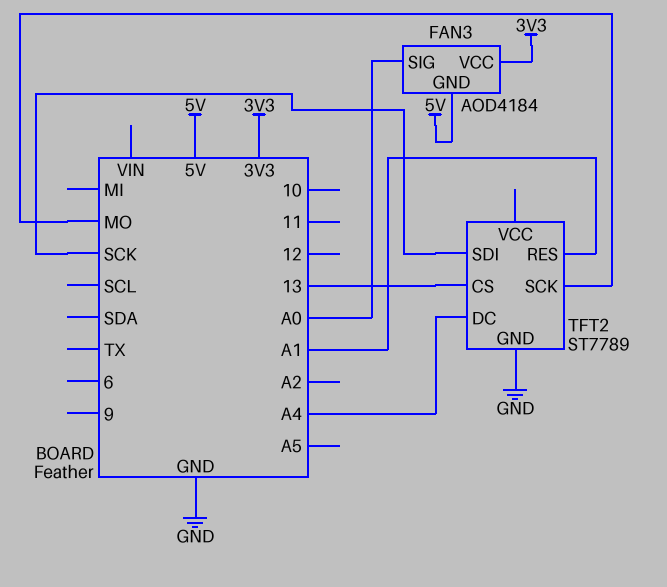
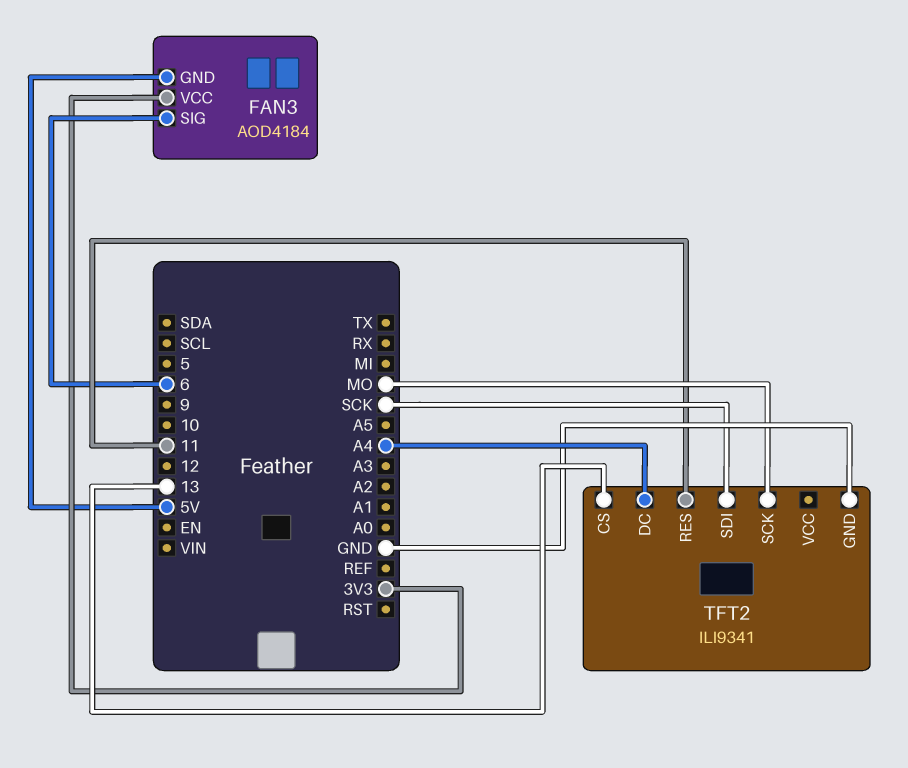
FAN3 pin SIG: A0 -> 6
TFT2: ST7789 -> ILI9341
TFT2 pin RES: A1 -> 11

